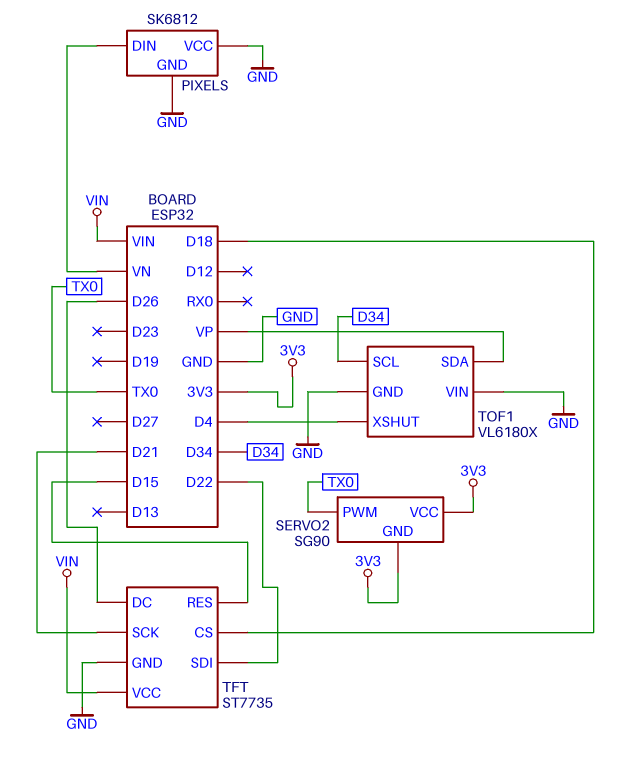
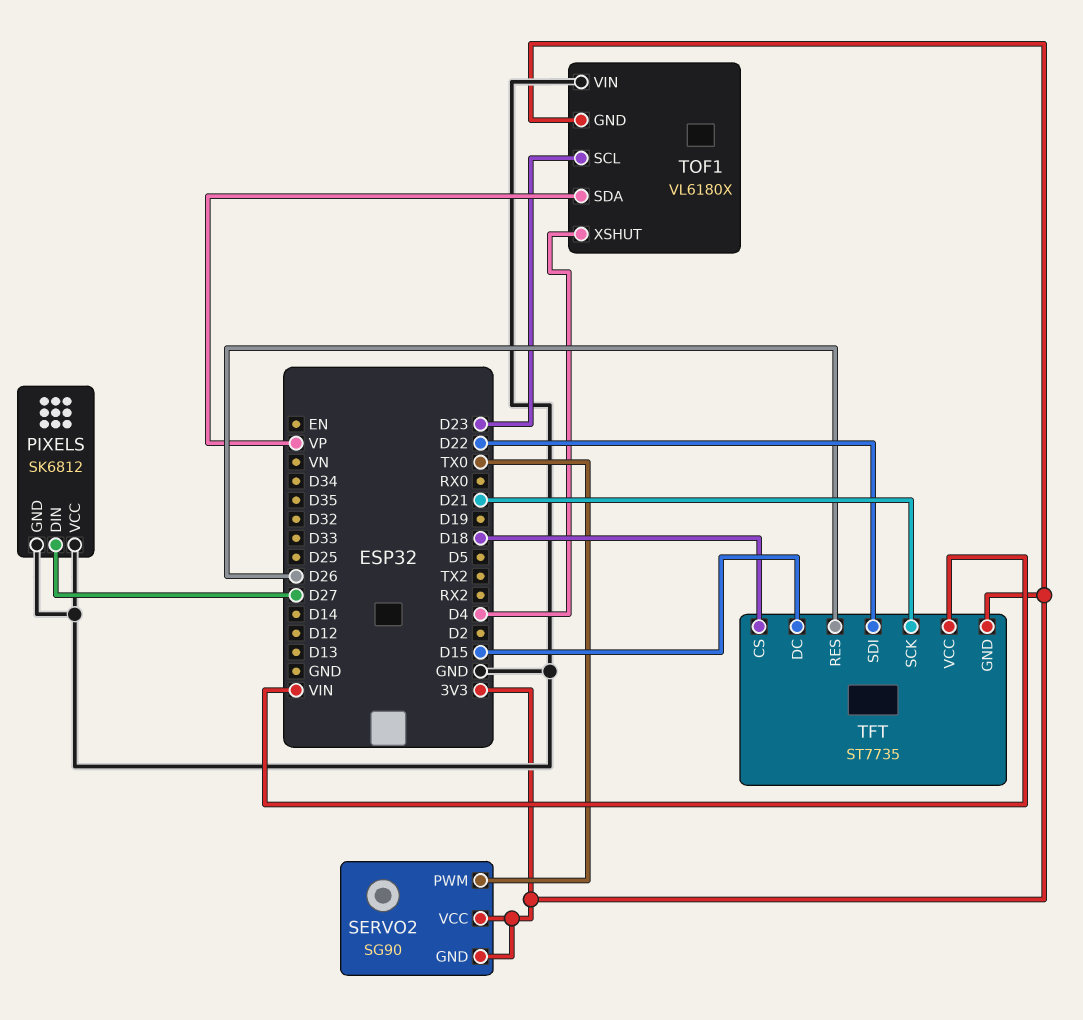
PIXELS pin DIN: VN -> D27
TFT pin DC: D26 -> D15
TFT pin GND: GND -> 3V3
TFT pin RES: D15 -> D26
TOF1 pin GND: GND -> 3V3
TOF1 pin SCL: D34 -> D23

